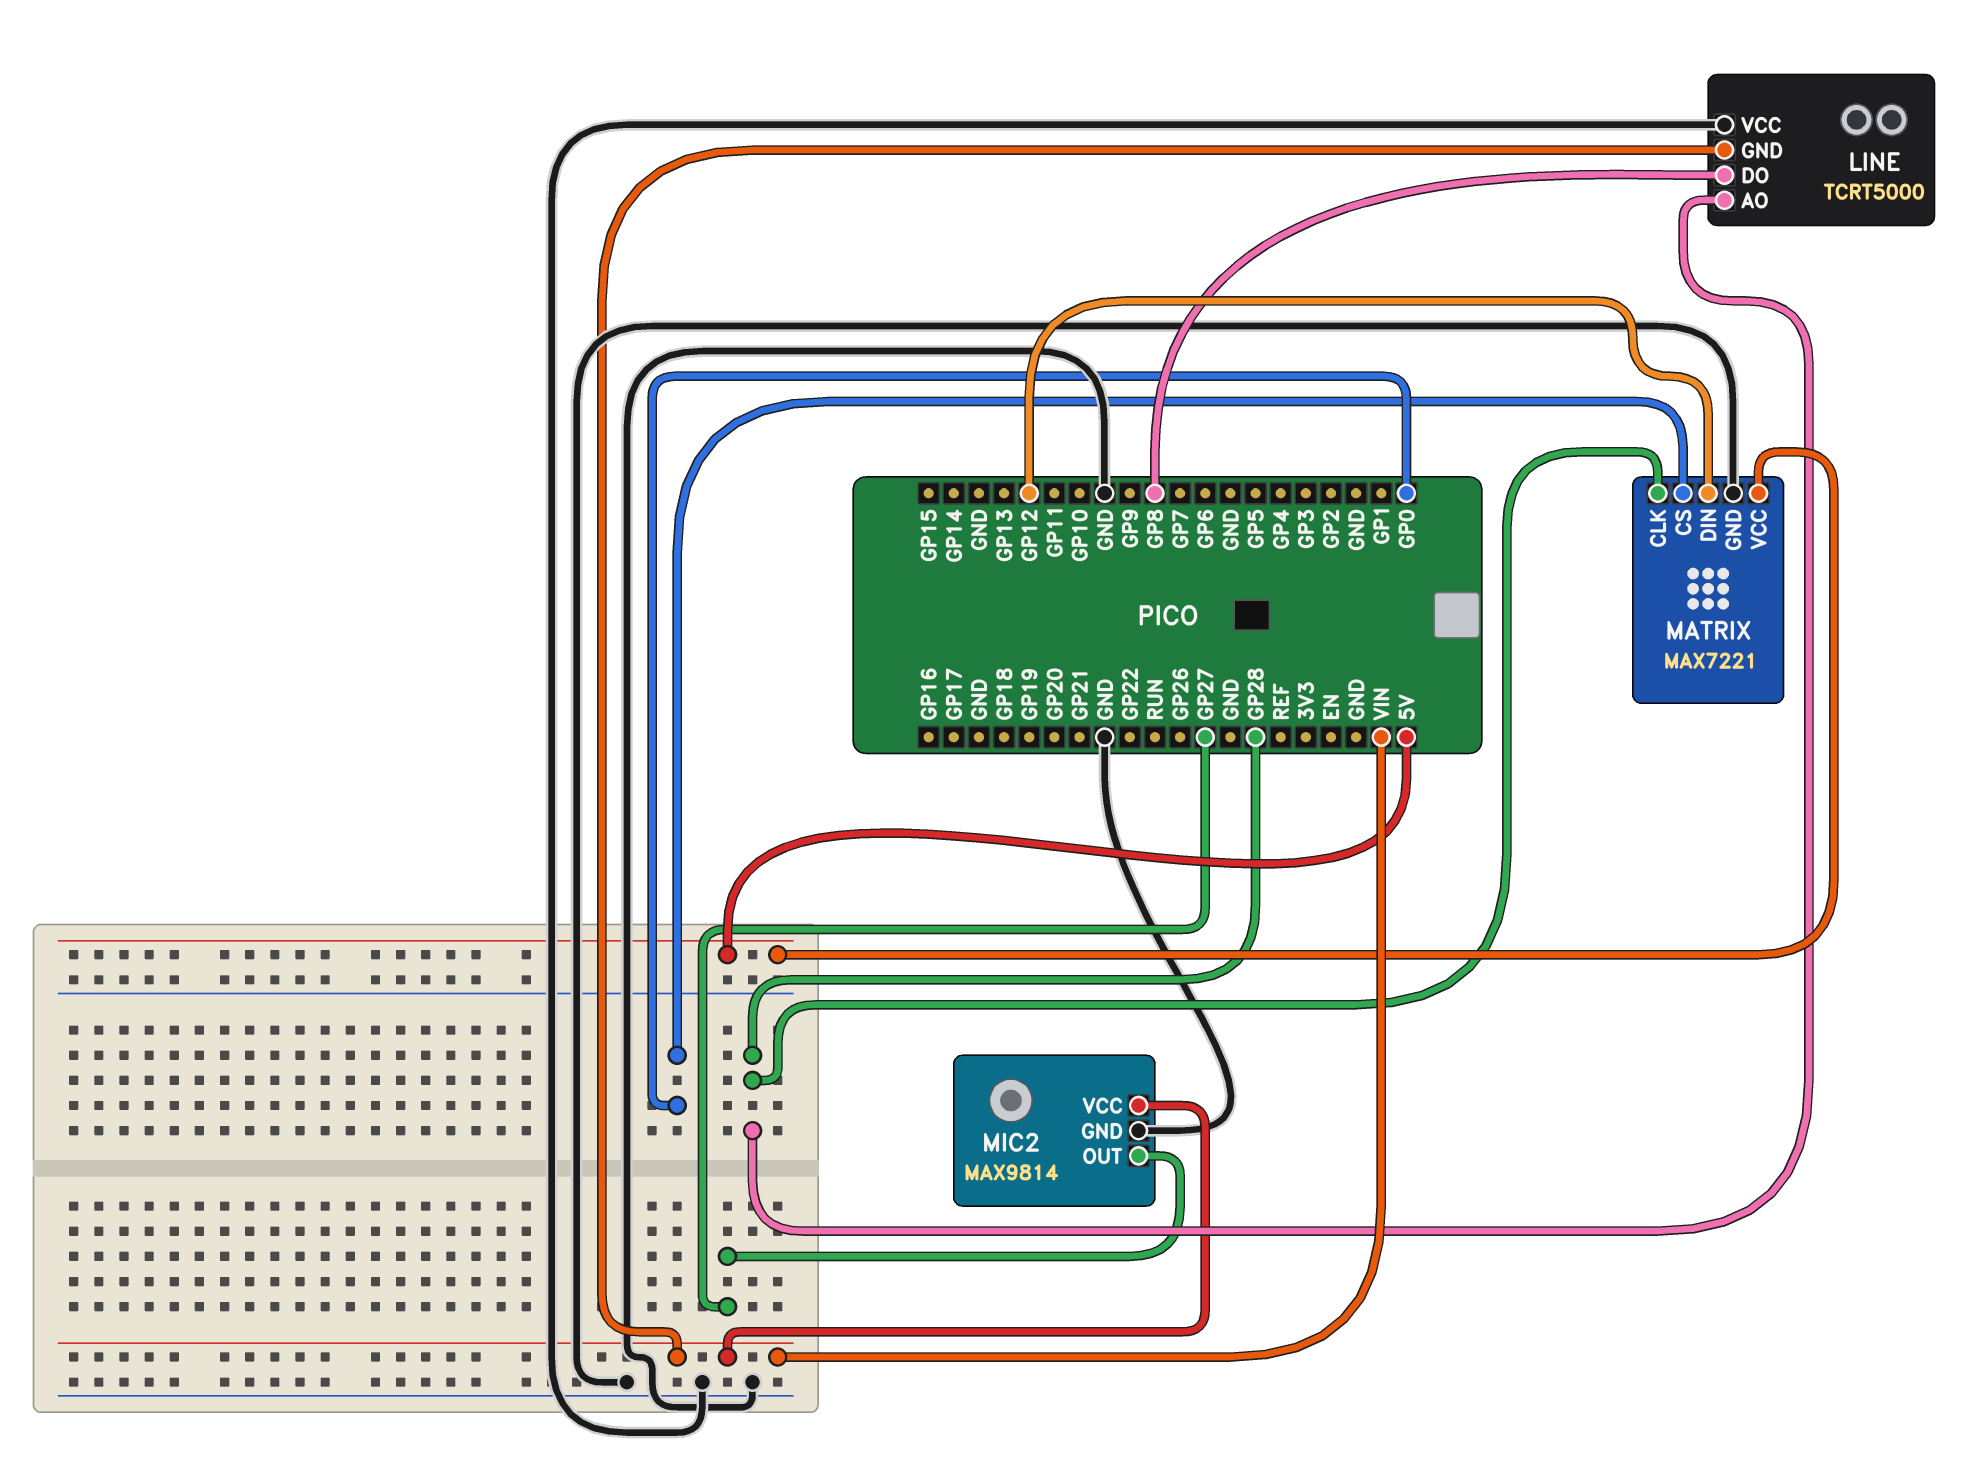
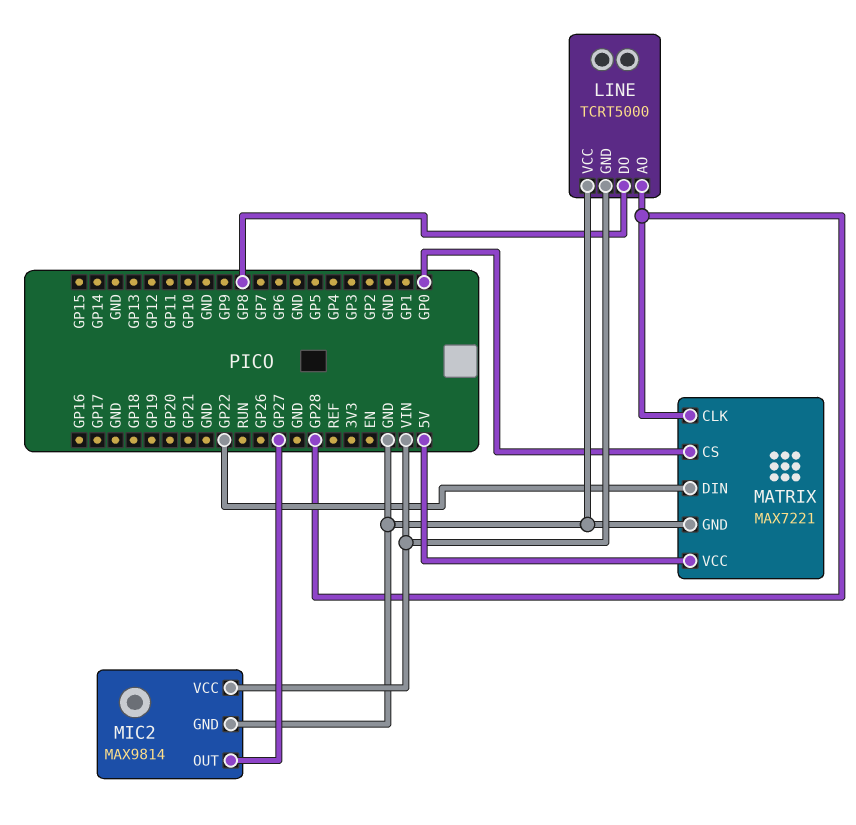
MATRIX pin DIN: GP12 -> GP22

